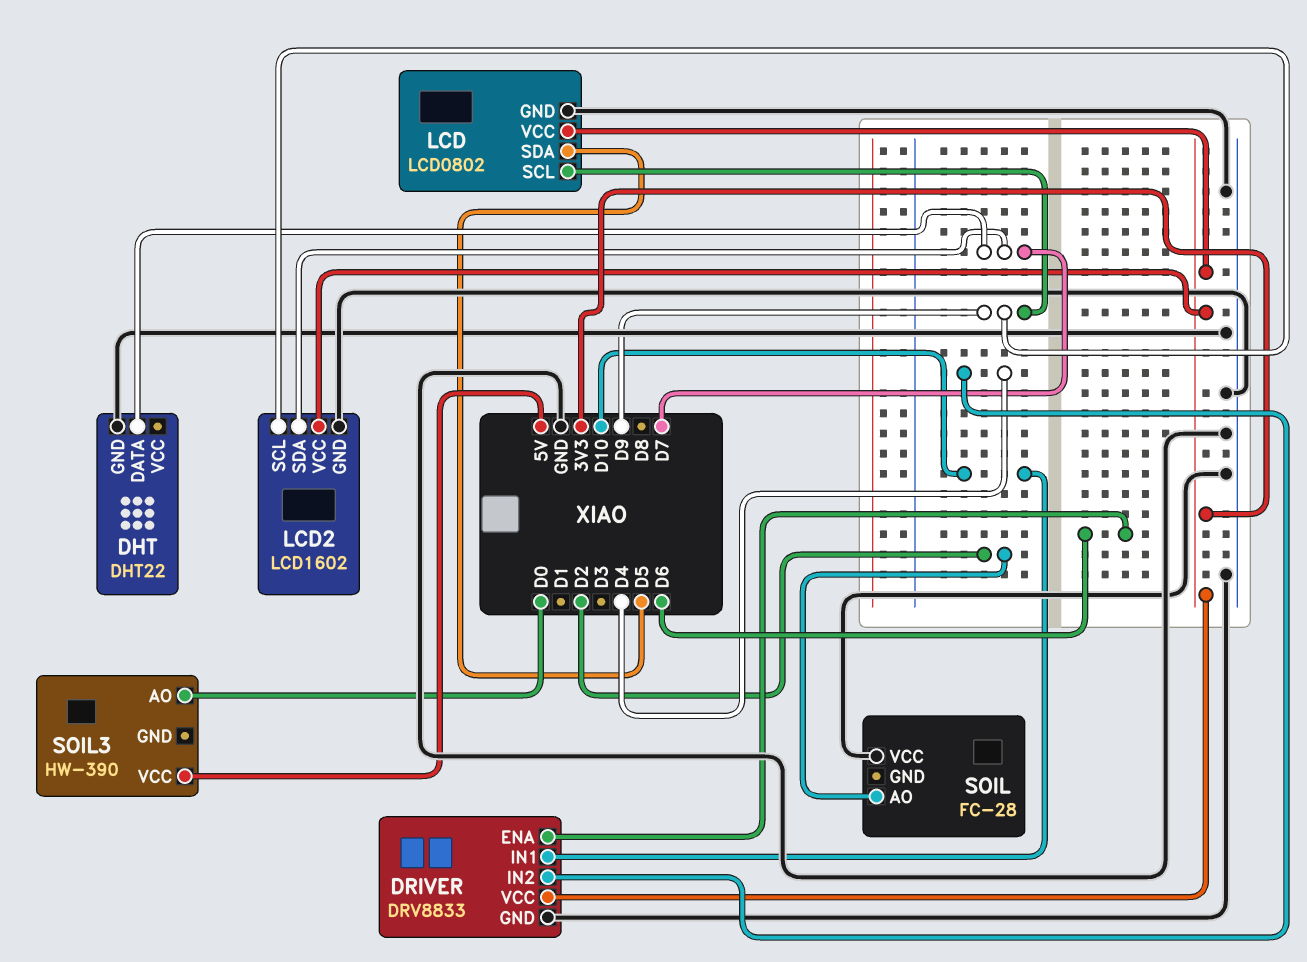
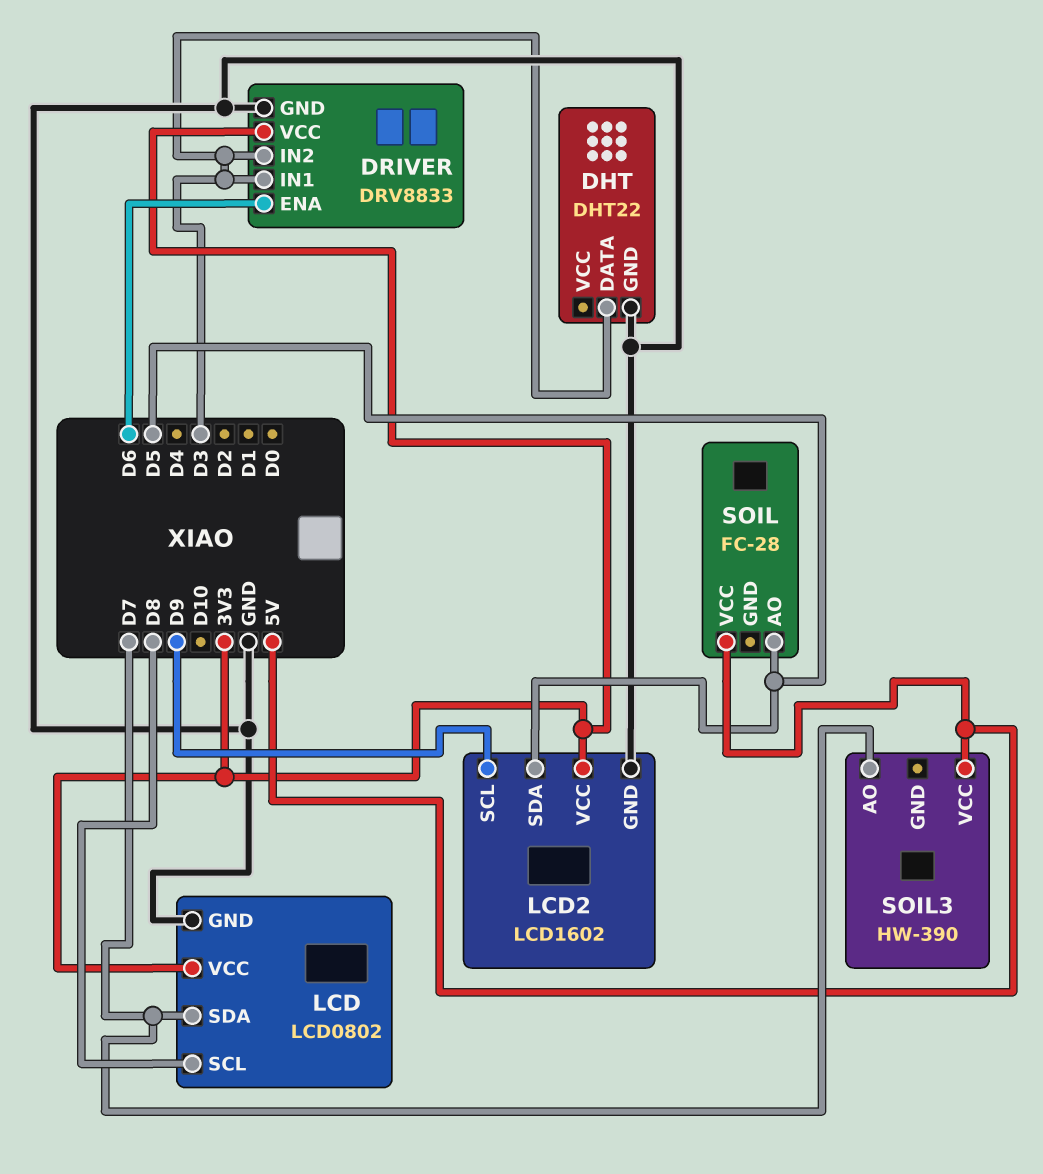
DHT pin DATA: D7 -> D3
DRIVER pin IN1: D10 -> D3
DRIVER pin IN2: D4 -> D3
LCD pin SCL: D9 -> D8
LCD pin SDA: D5 -> D7
LCD2 pin SDA: D7 -> D5
SOIL pin AO: D2 -> D5
SOIL pin VCC: GND -> 5V
SOIL3 pin AO: D0 -> D7

